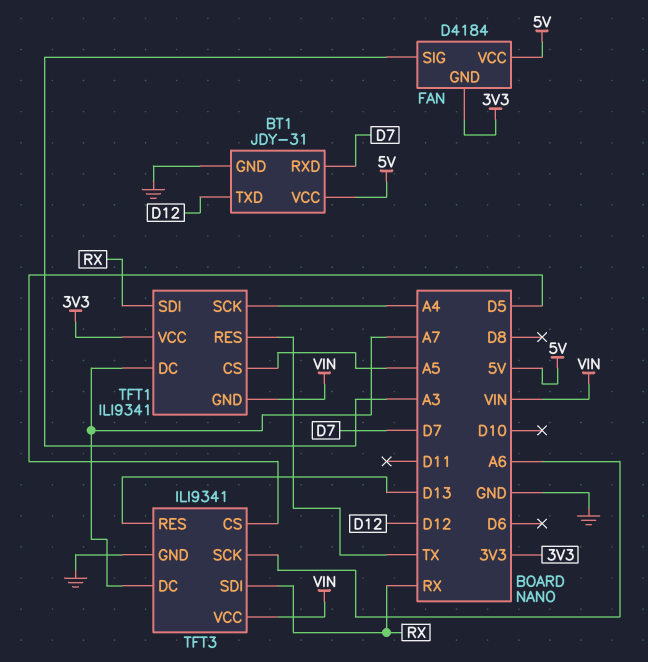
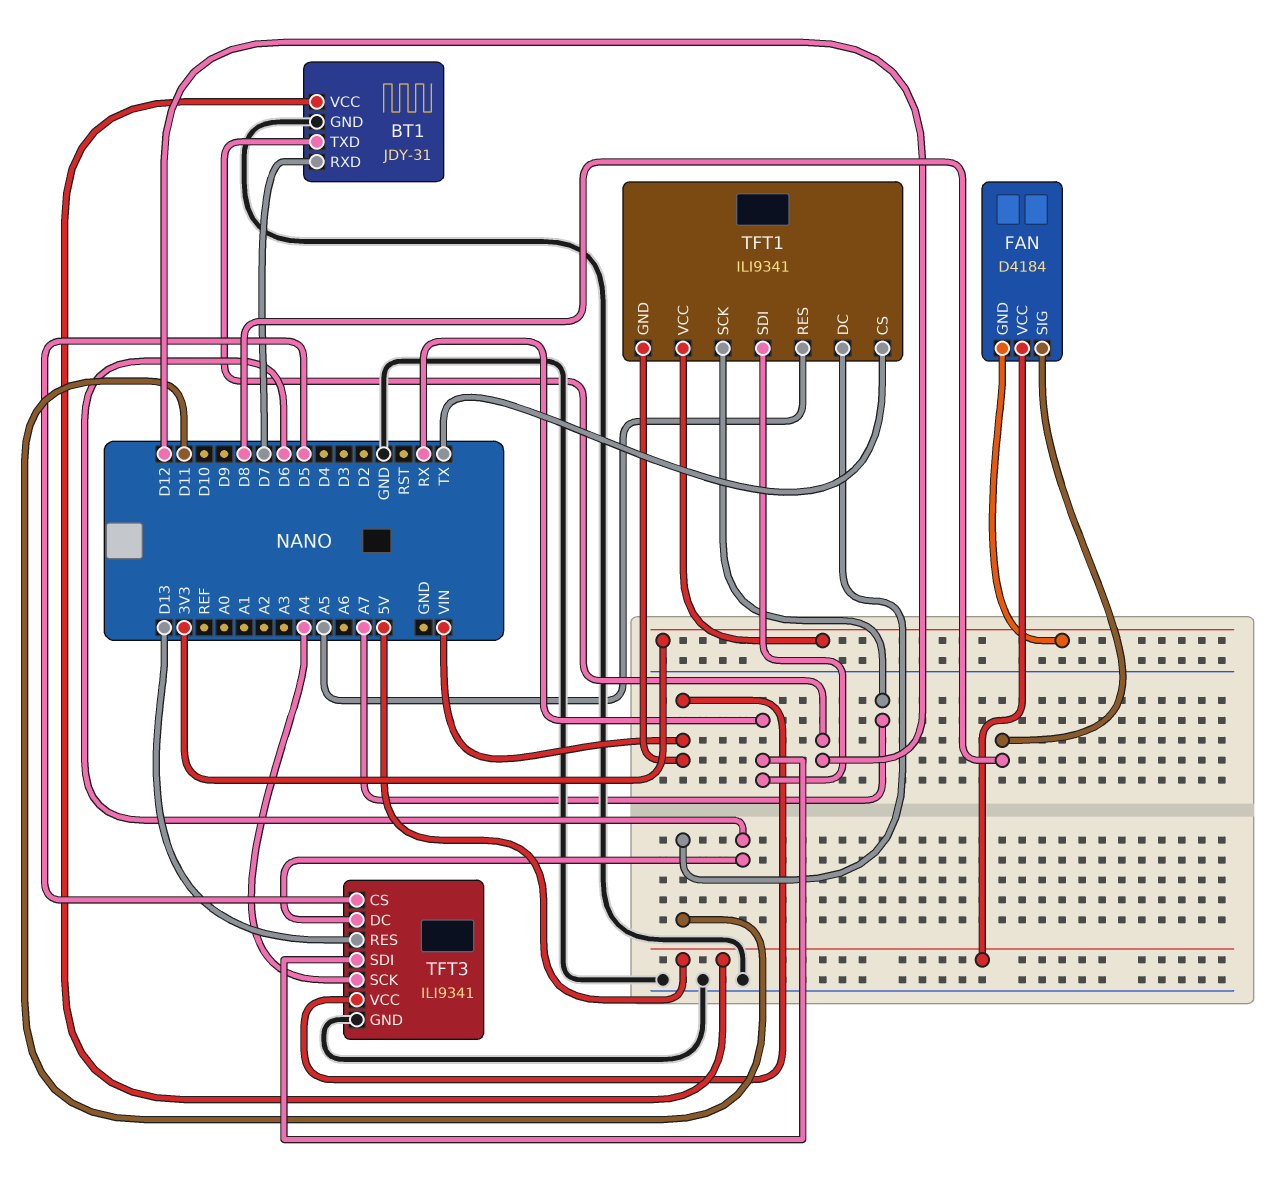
FAN pin SIG: A3 -> D8
TFT1 pin CS: A5 -> TX
TFT1 pin DC: A7 -> D11
TFT1 pin RES: TX -> A5
TFT1 pin SCK: A4 -> A7
TFT3 pin DC: A7 -> D6
TFT3 pin SCK: A6 -> A4

